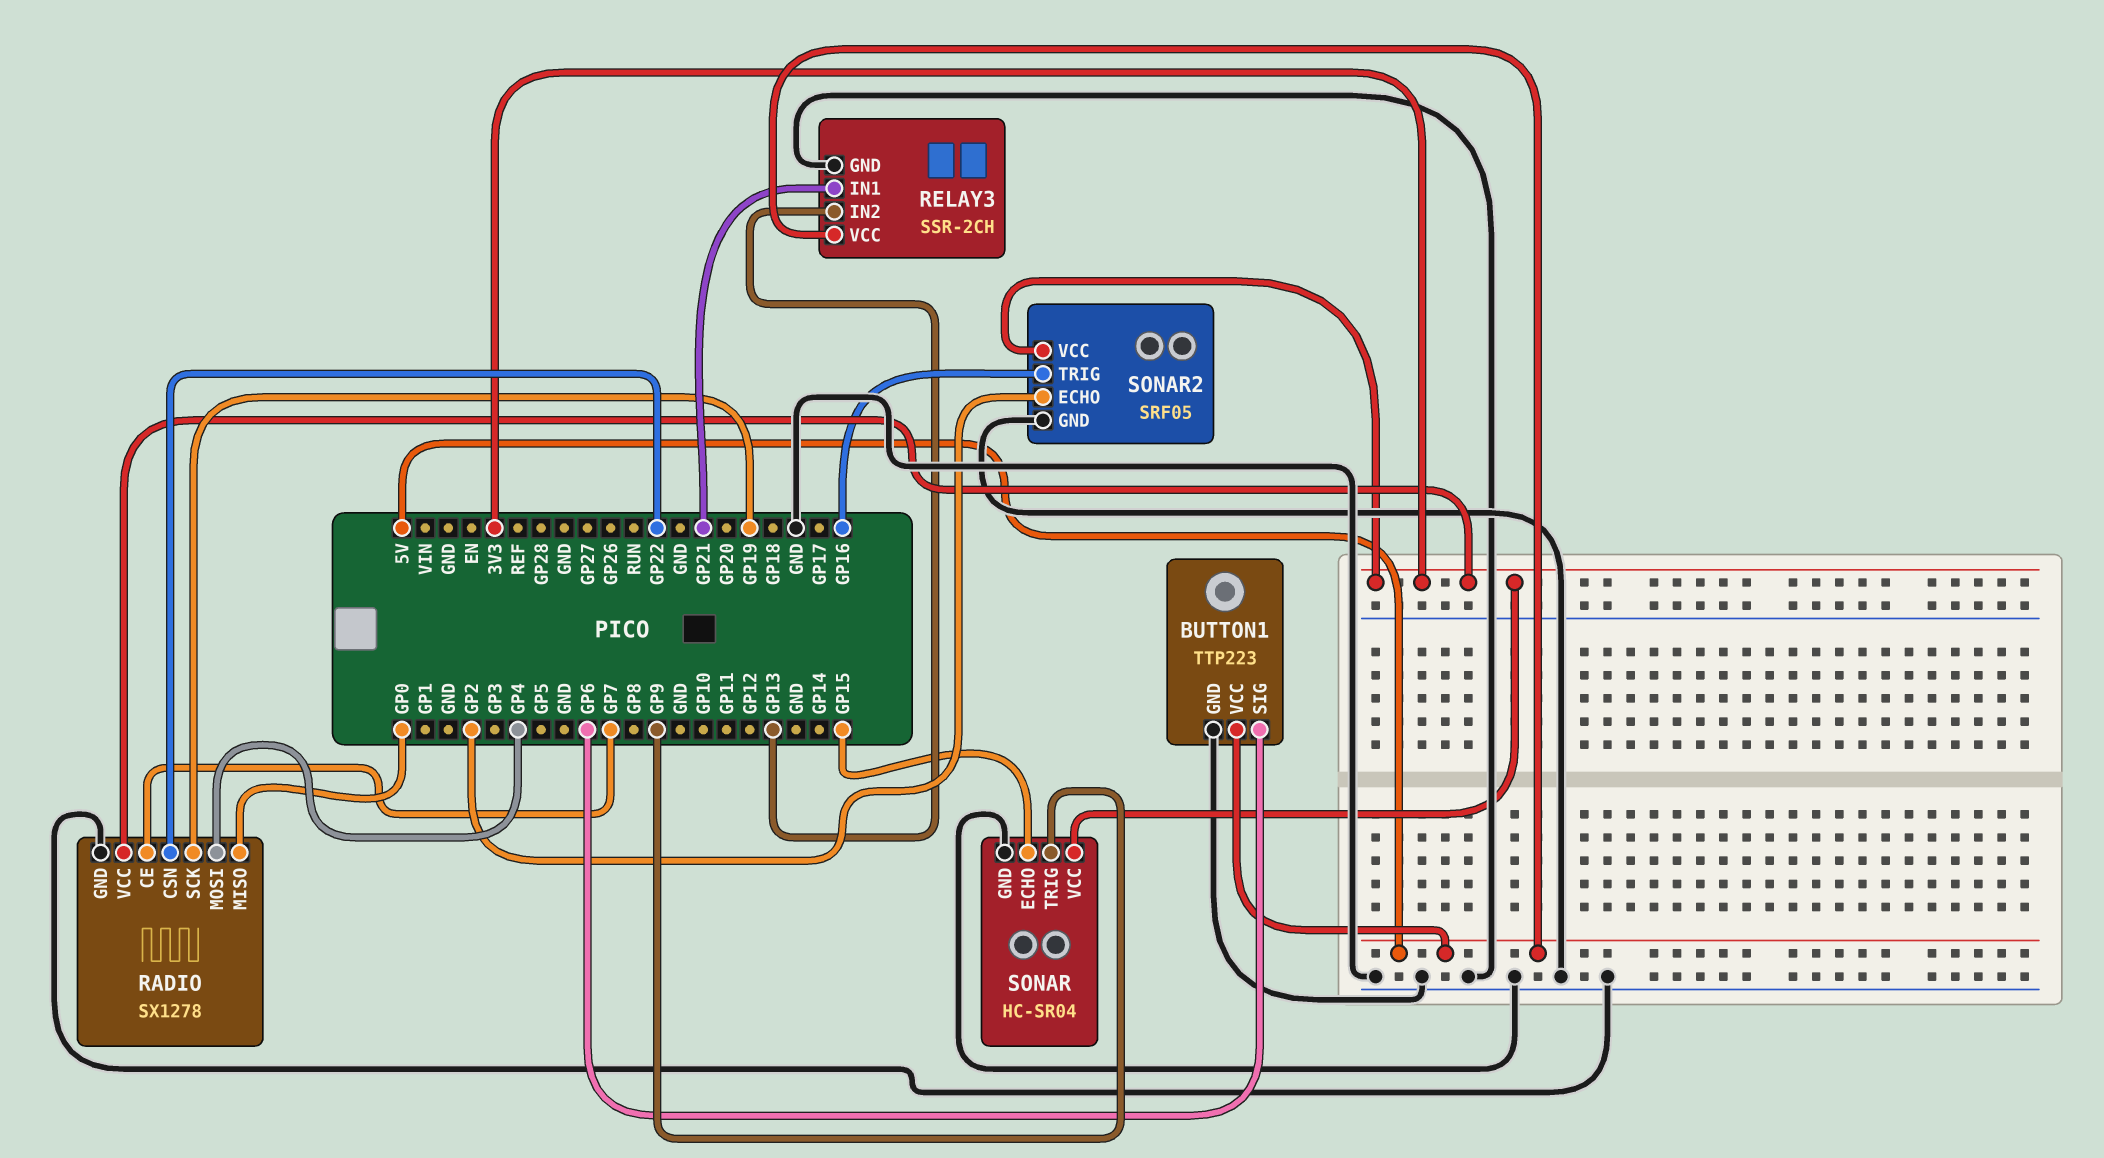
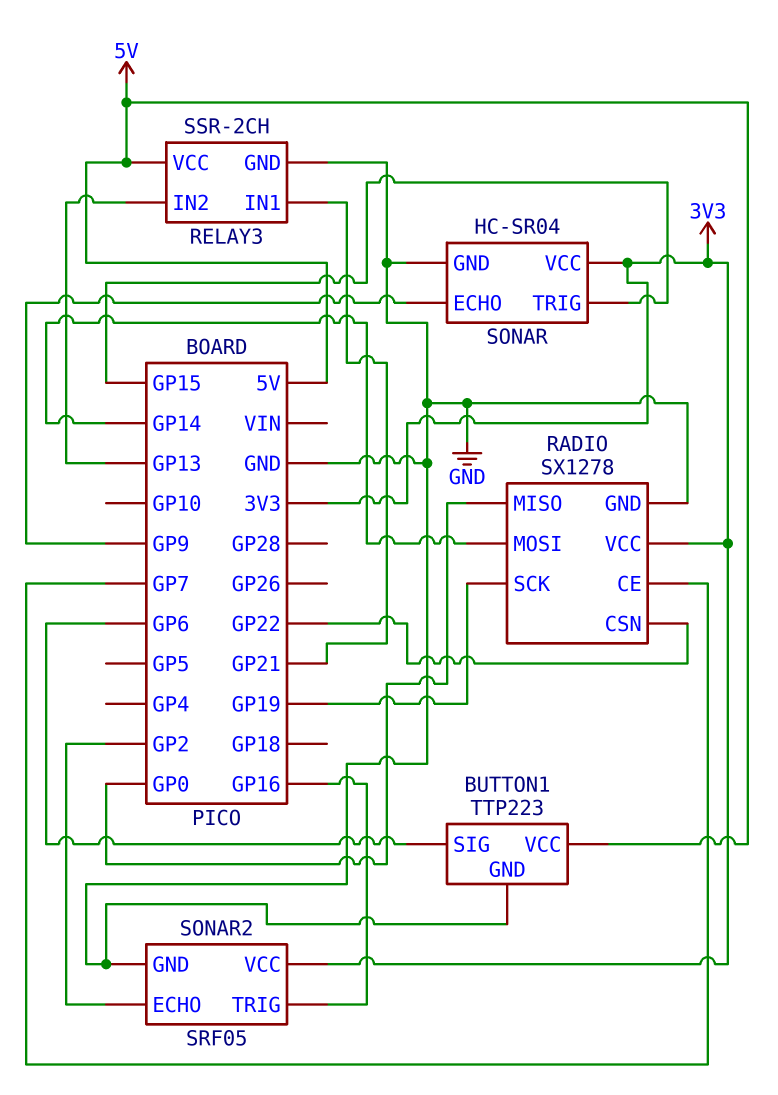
RADIO pin MOSI: GP4 -> GP14
SONAR pin ECHO: GP15 -> GP9
SONAR pin TRIG: GP9 -> GP15

